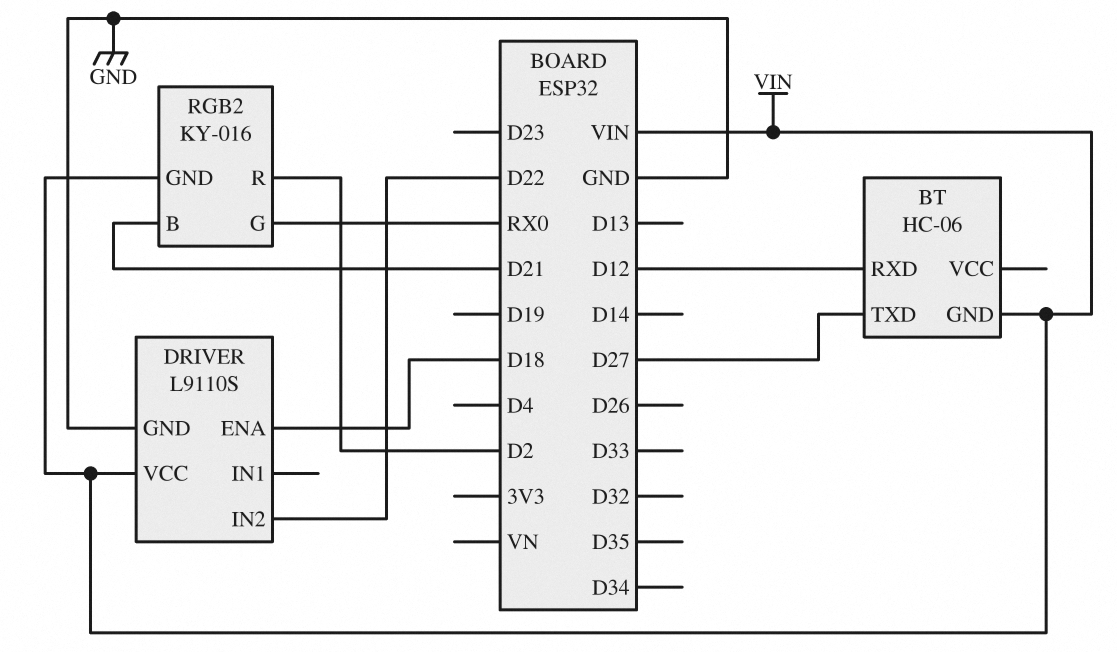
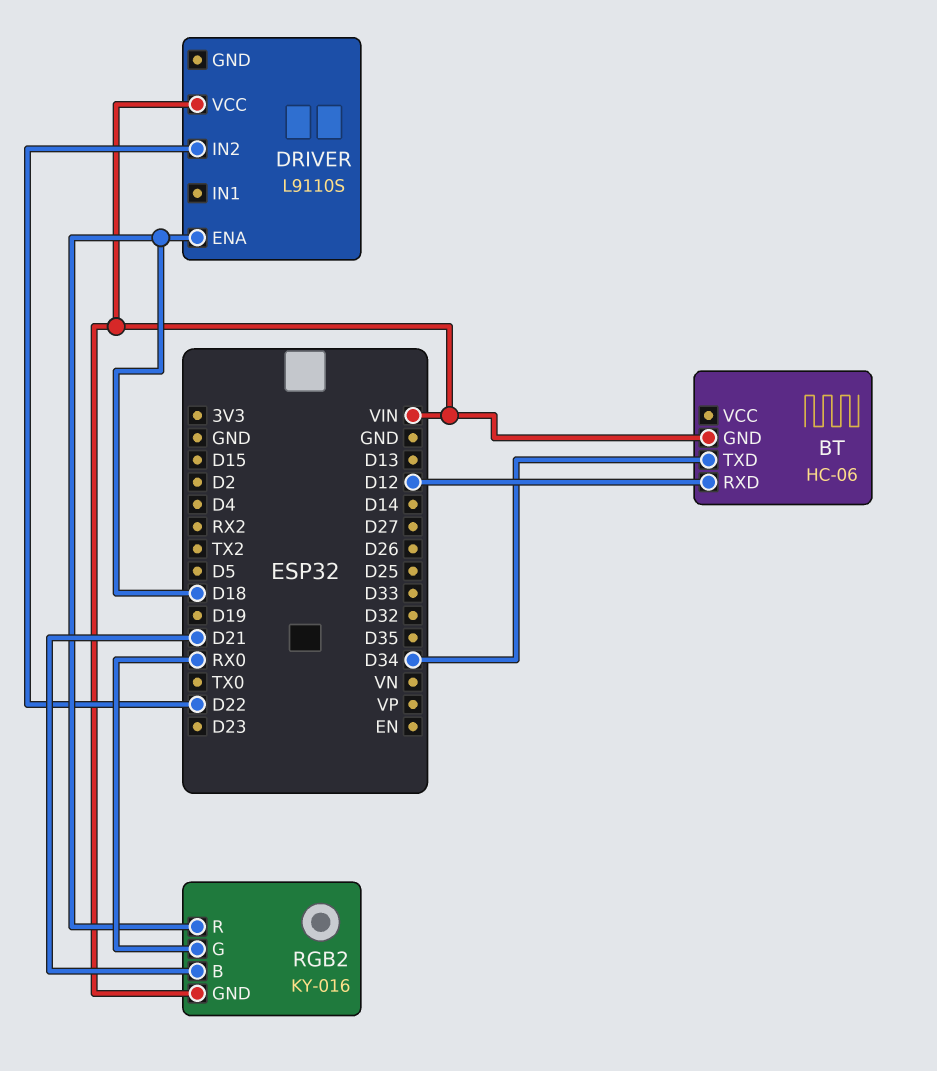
BT pin TXD: D27 -> D34
DRIVER pin GND: GND -> none
RGB2 pin R: D2 -> D18

